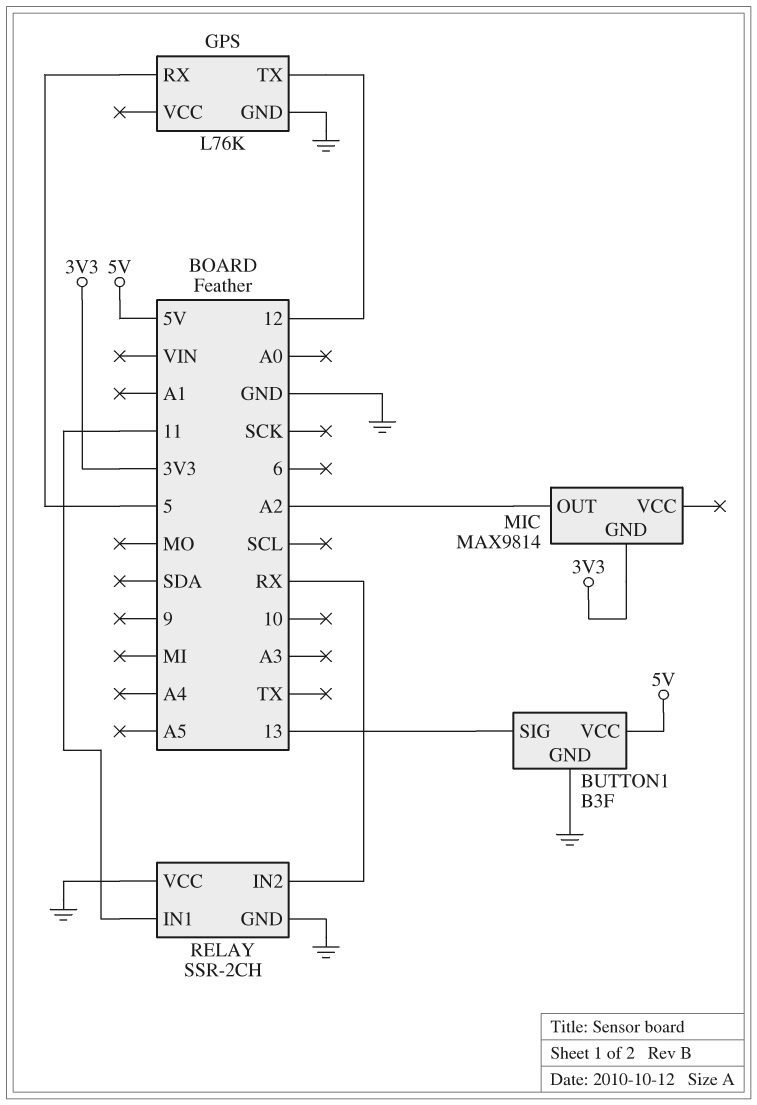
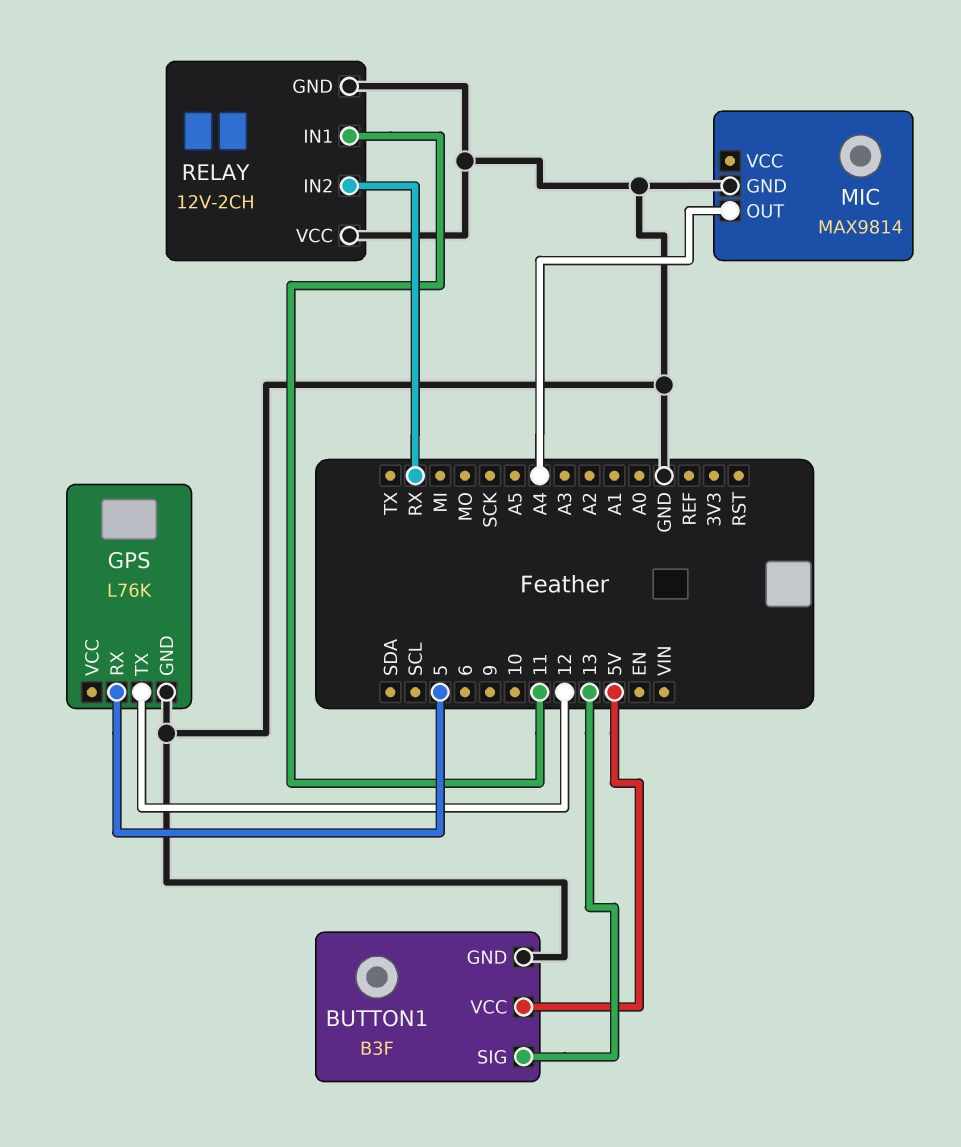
MIC pin GND: 3V3 -> GND
MIC pin OUT: A2 -> A4
RELAY: SSR-2CH -> 12V-2CH

